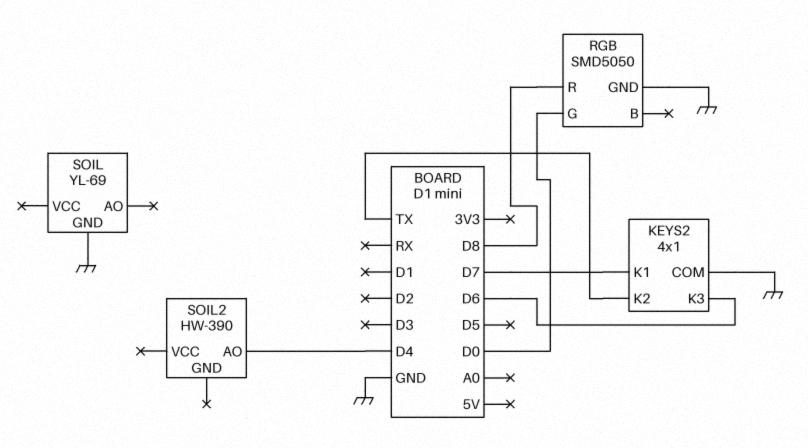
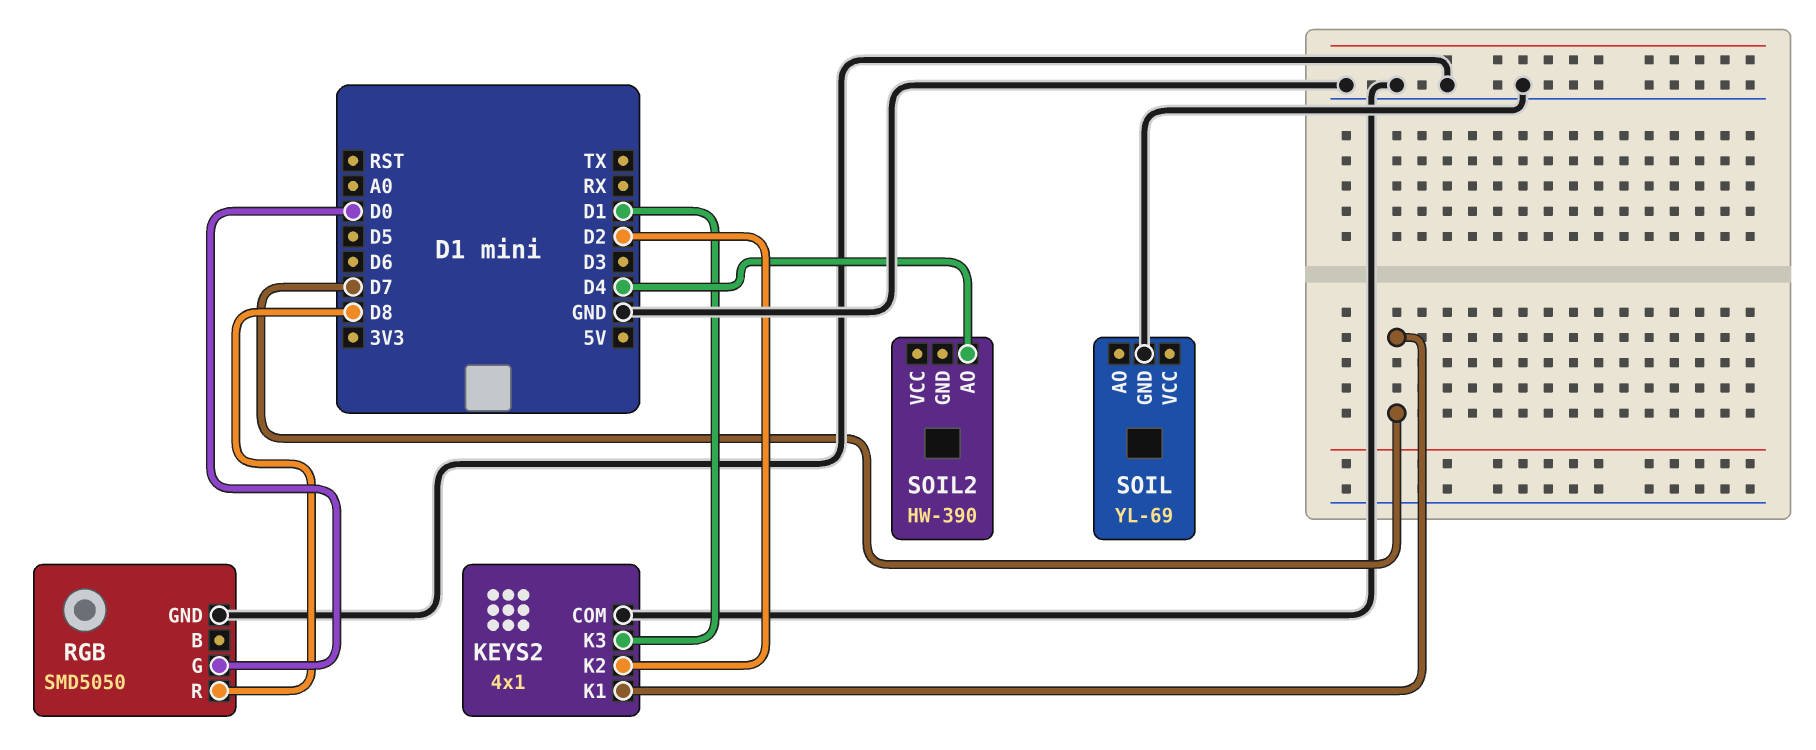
KEYS2 pin K2: TX -> D2
KEYS2 pin K3: D6 -> D1

